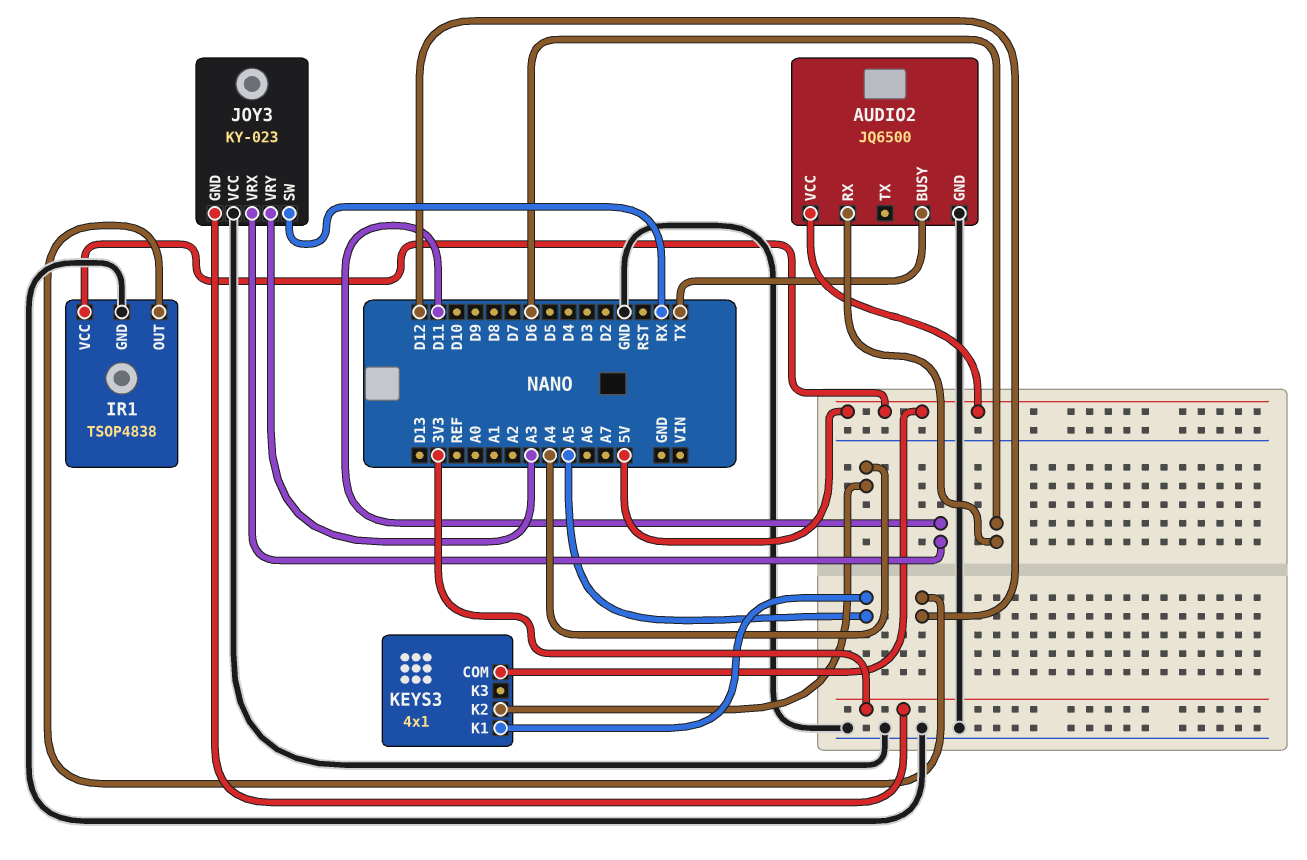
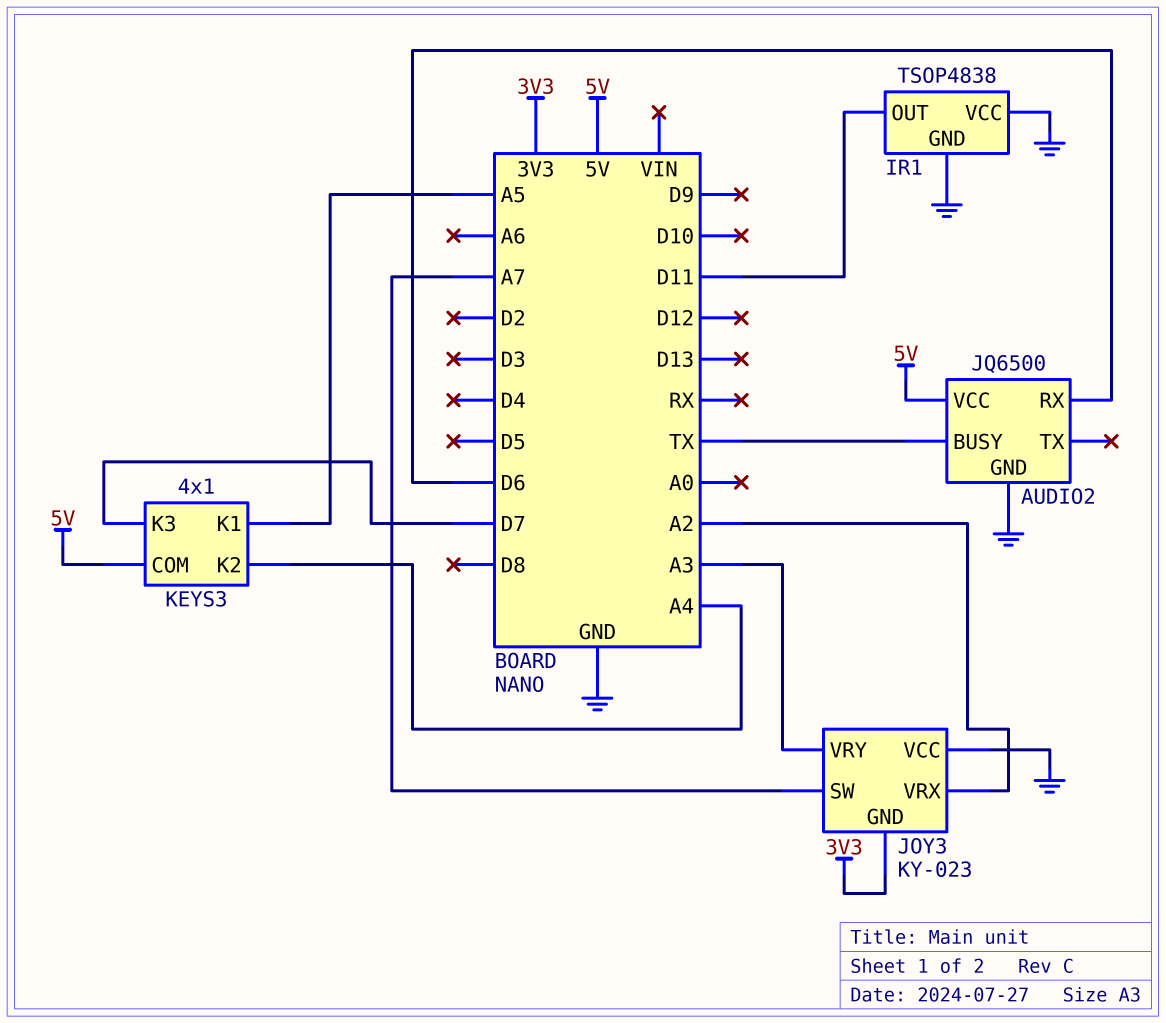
IR1 pin OUT: D12 -> D11
IR1 pin VCC: 5V -> GND
JOY3 pin SW: RX -> A7
JOY3 pin VRX: D11 -> A2
KEYS3 pin K3: none -> D7

